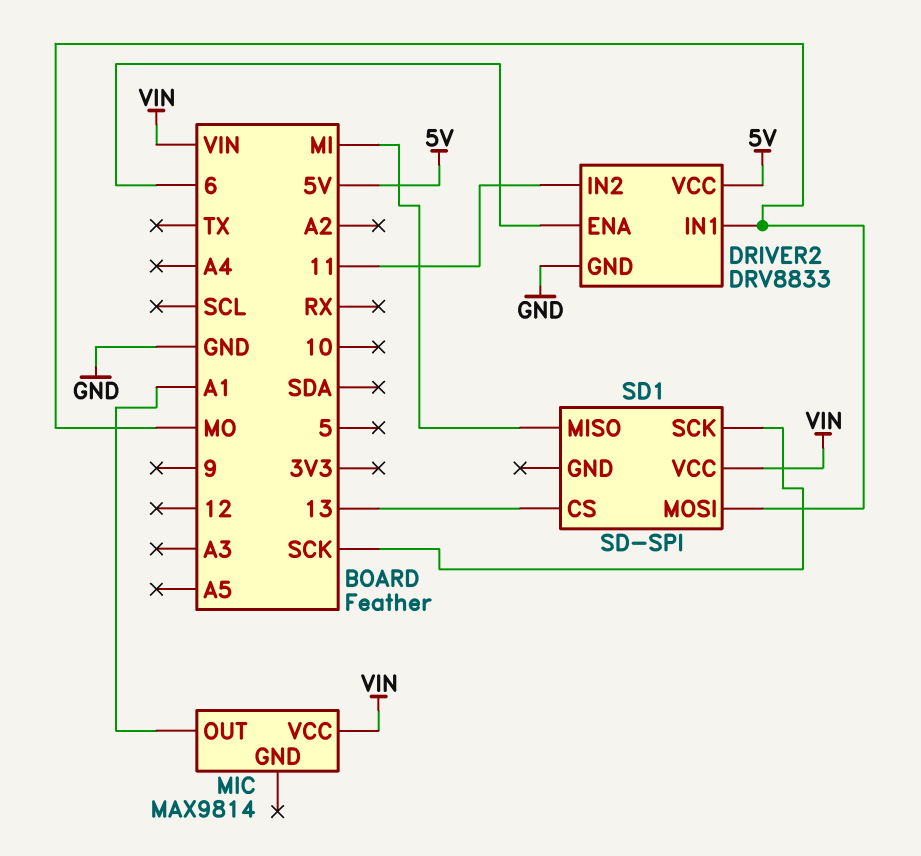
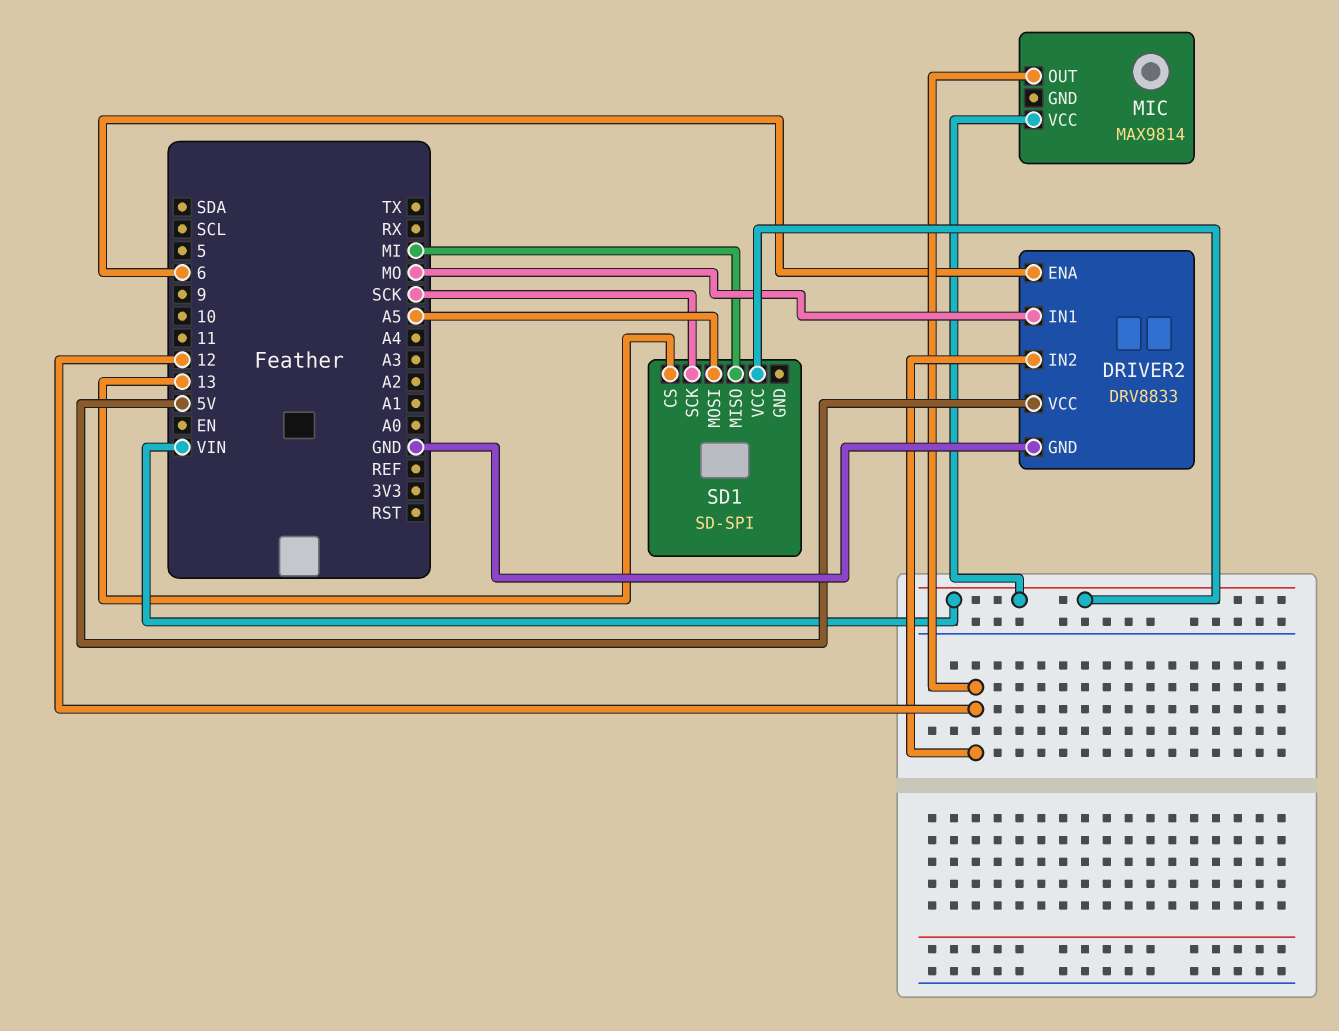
DRIVER2 pin IN2: 11 -> 12
MIC pin OUT: A1 -> 12
SD1 pin MOSI: MO -> A5

